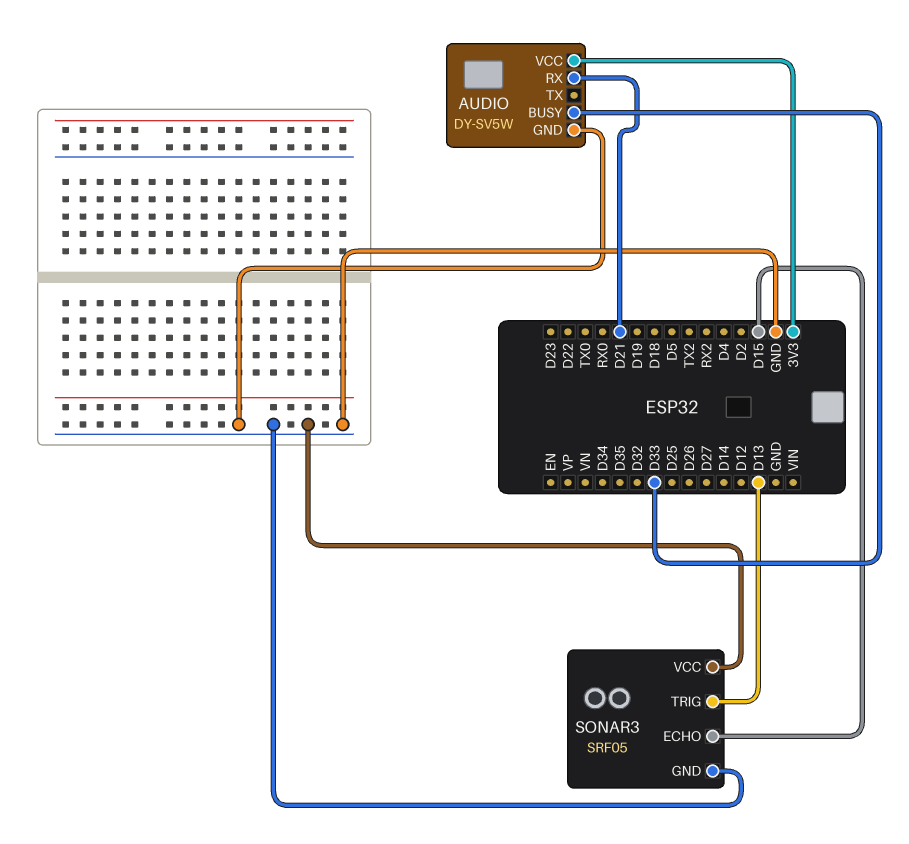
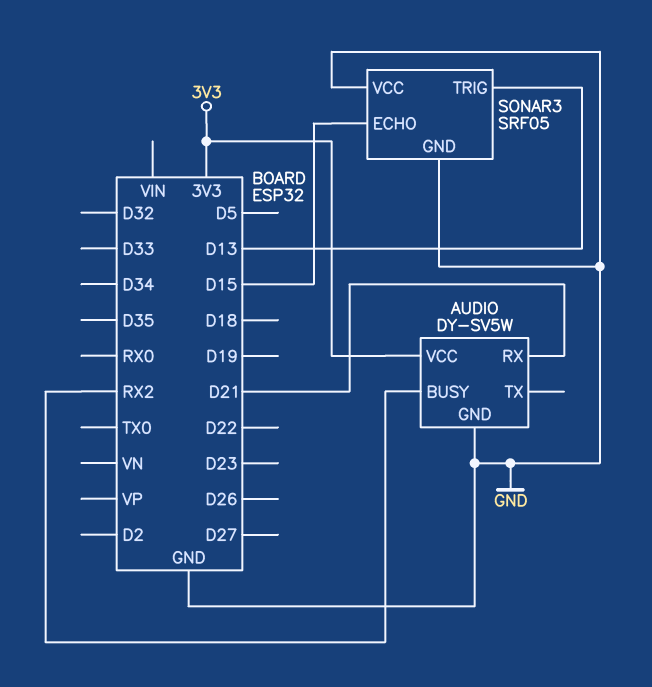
AUDIO pin BUSY: D33 -> RX2

